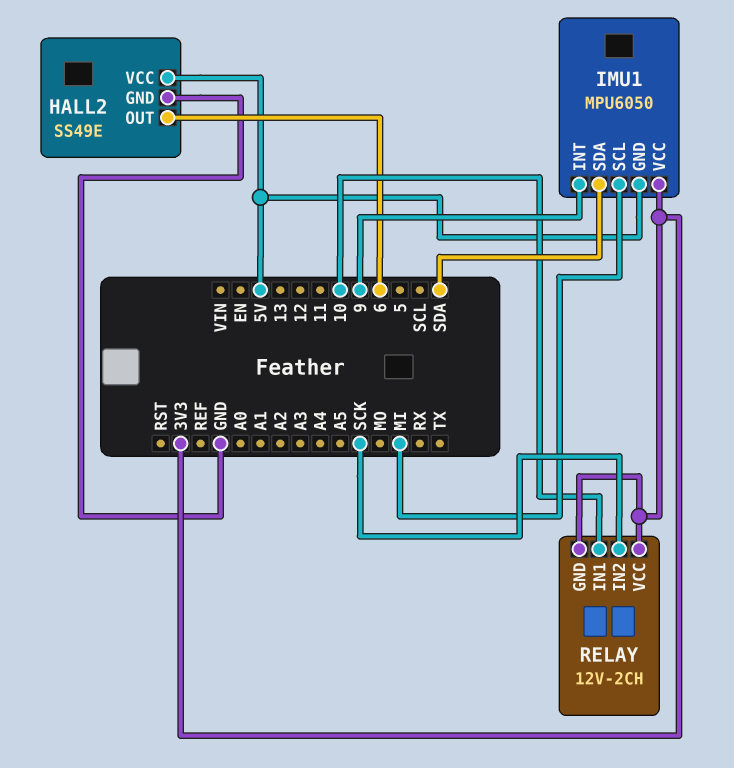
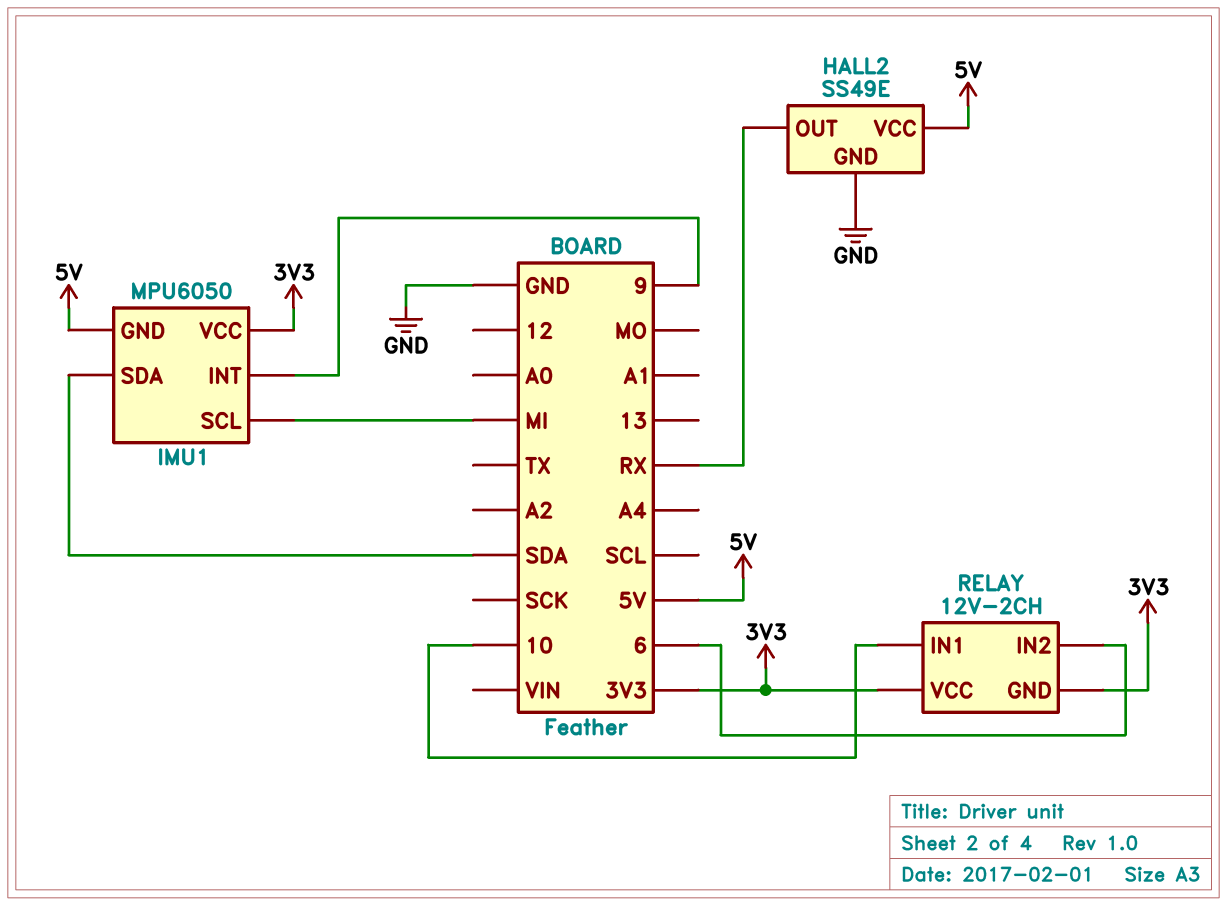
HALL2 pin OUT: 6 -> RX
RELAY pin IN2: SCK -> 6

